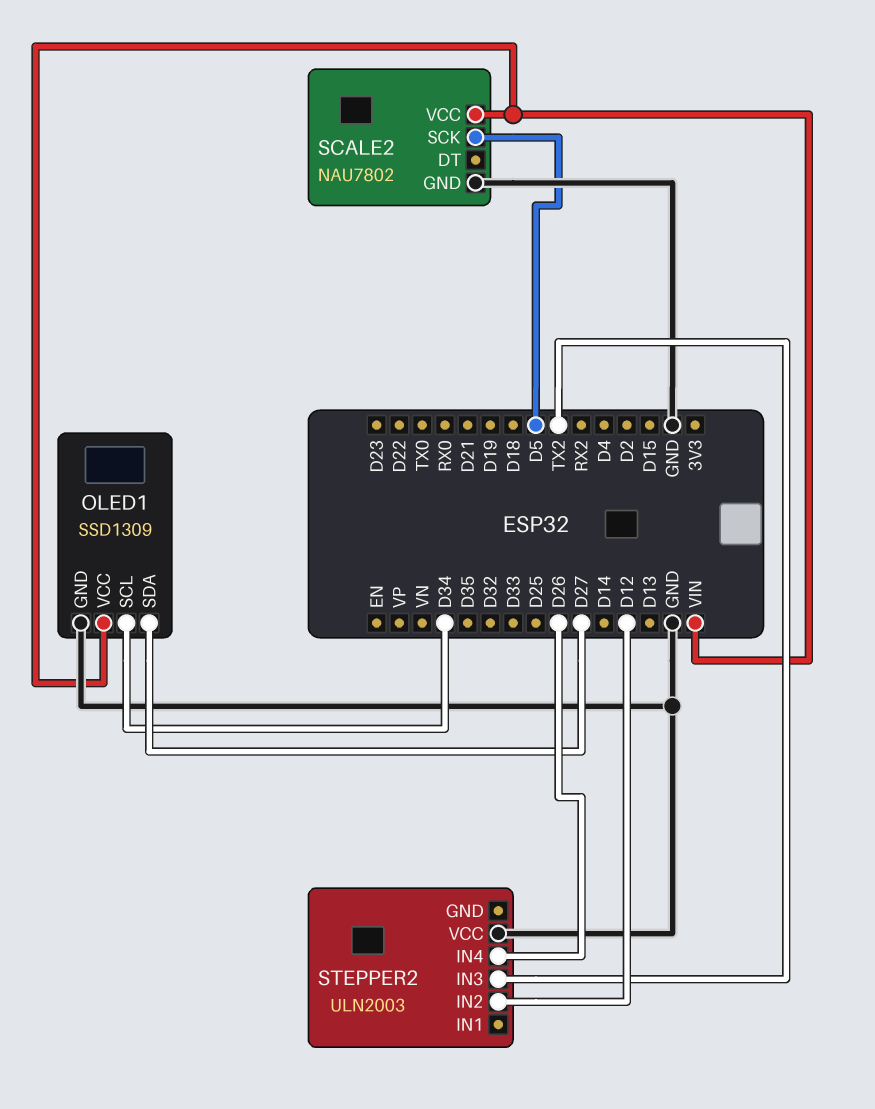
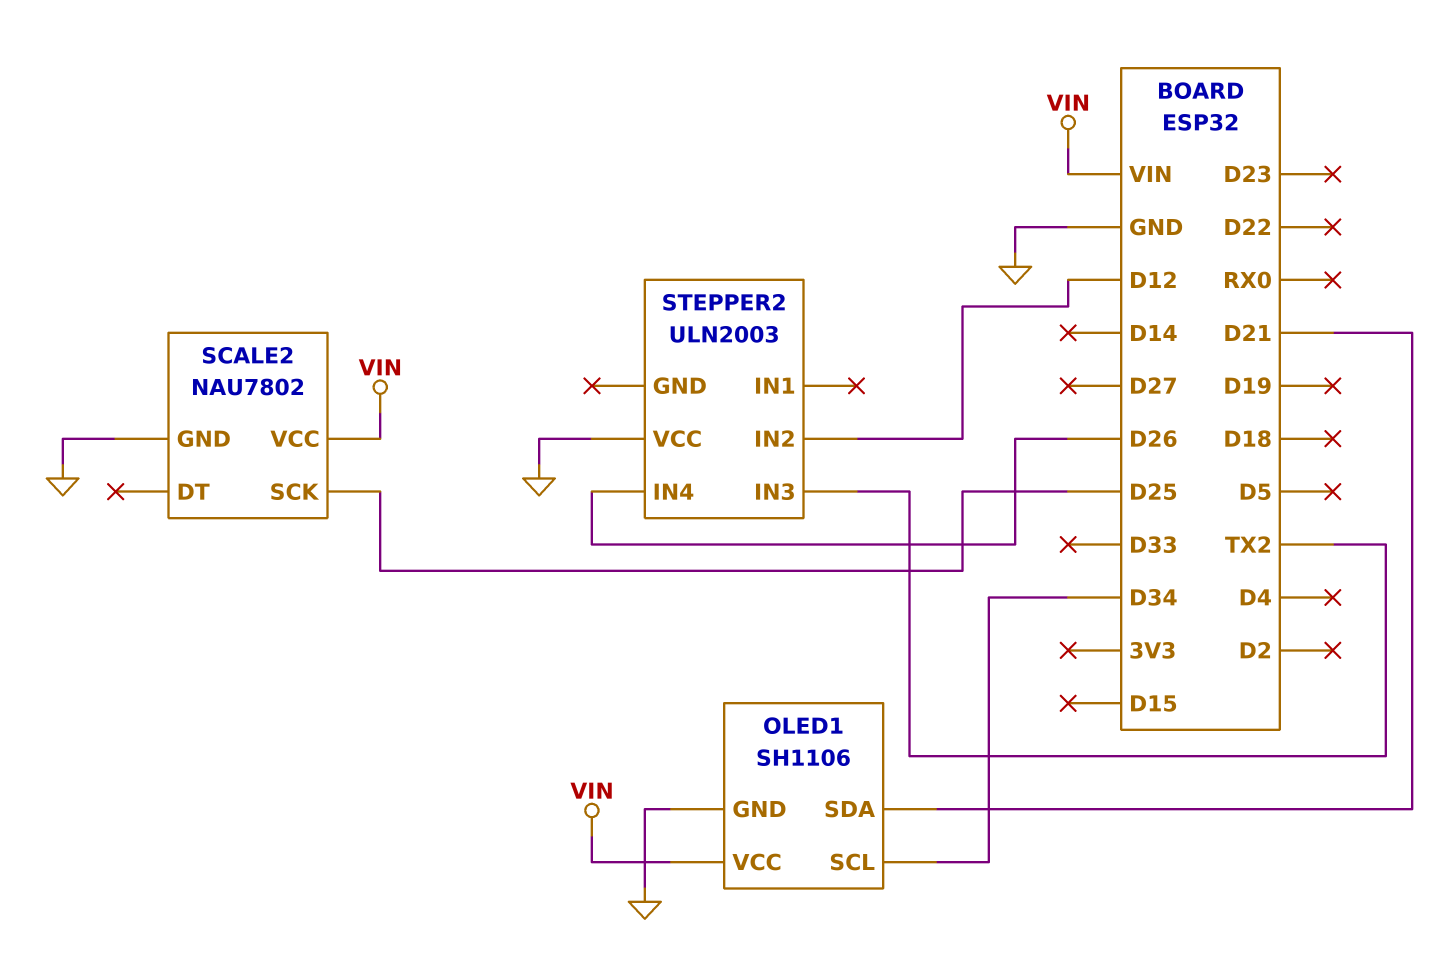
OLED1: SSD1309 -> SH1106
OLED1 pin SDA: D27 -> D21
SCALE2 pin SCK: D5 -> D25

